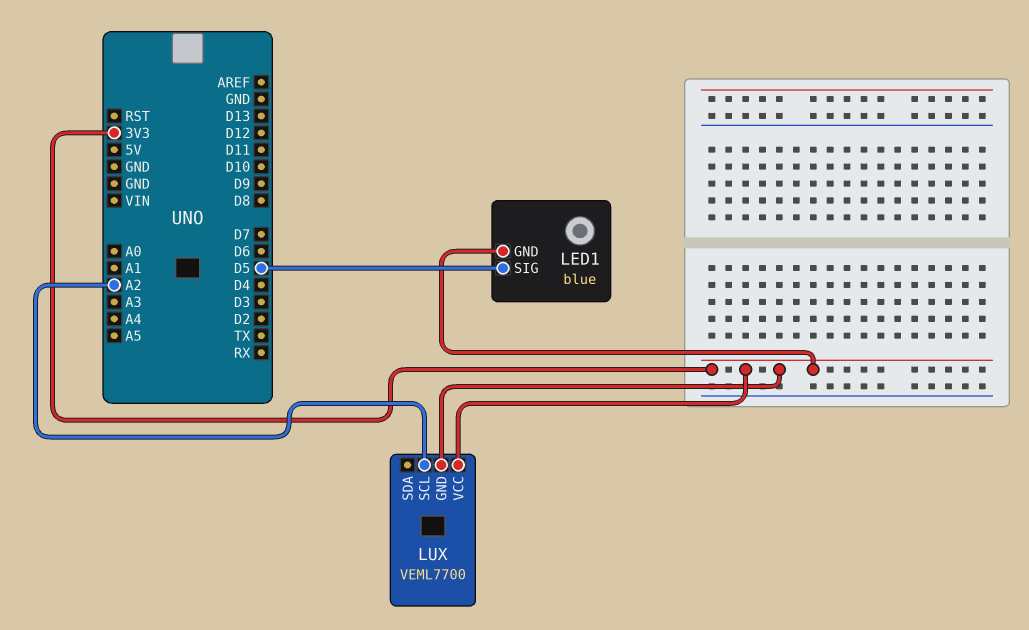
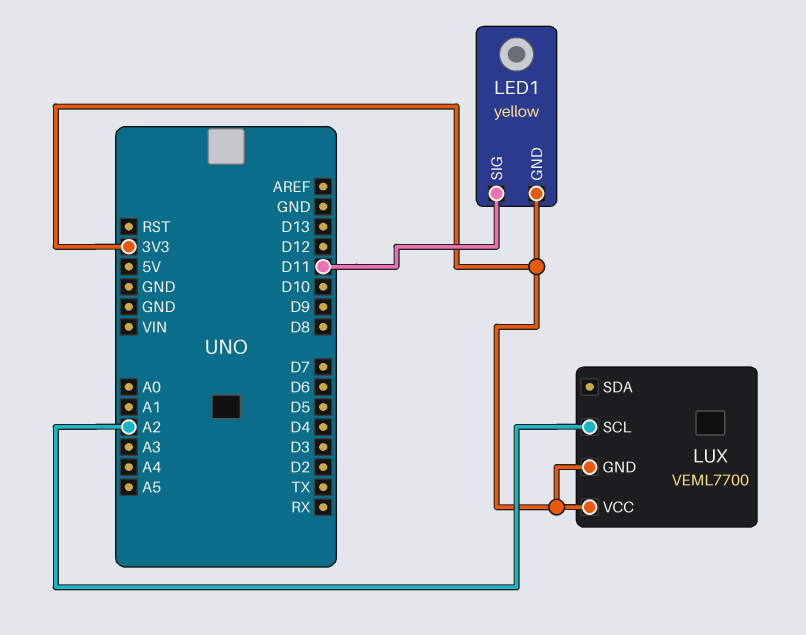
LED1: blue -> yellow
LED1 pin SIG: D5 -> D11

